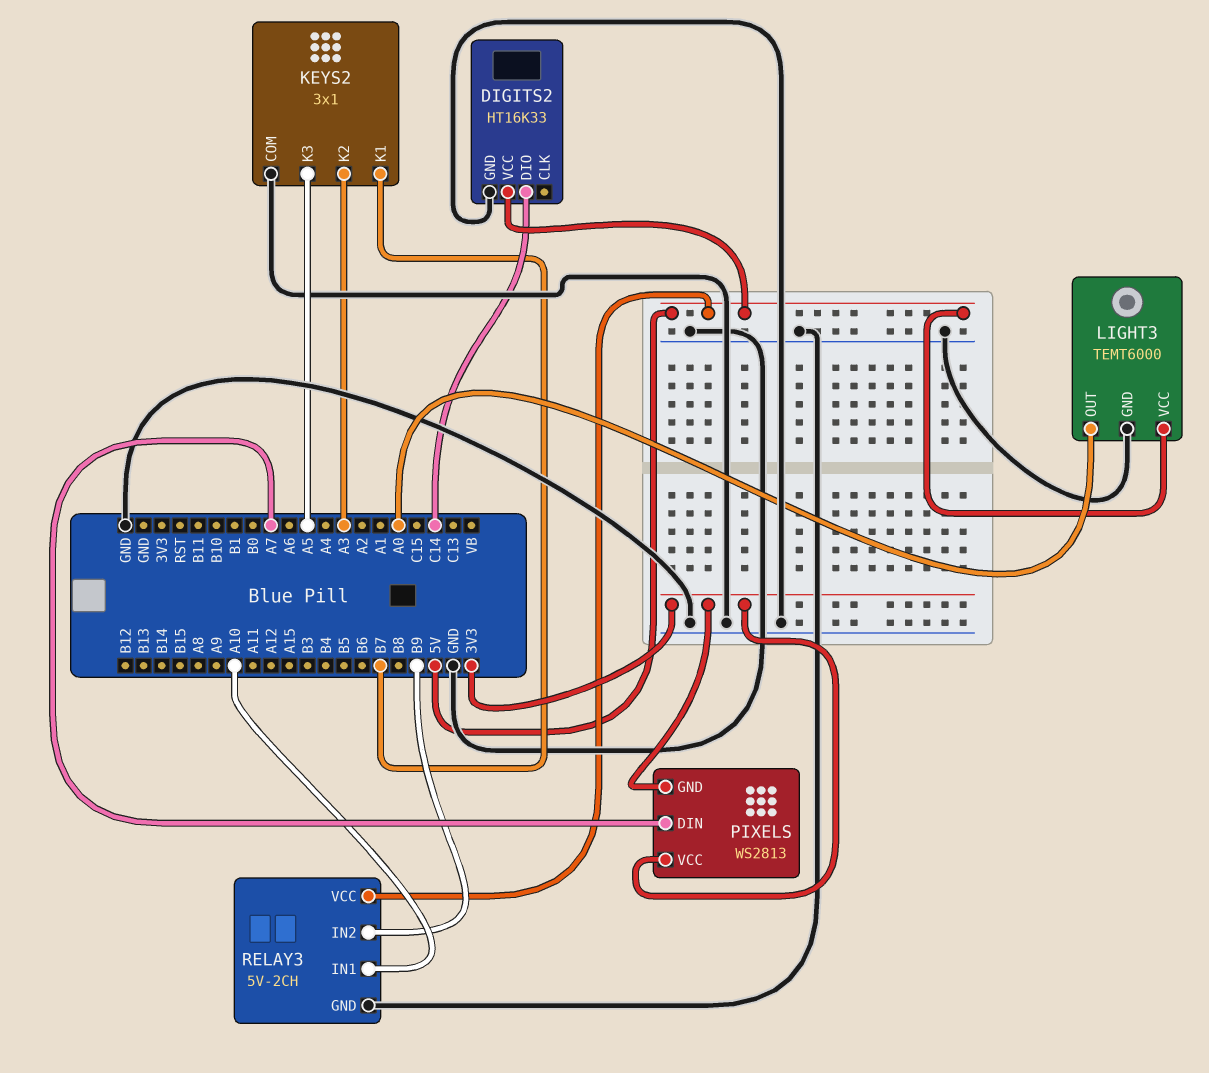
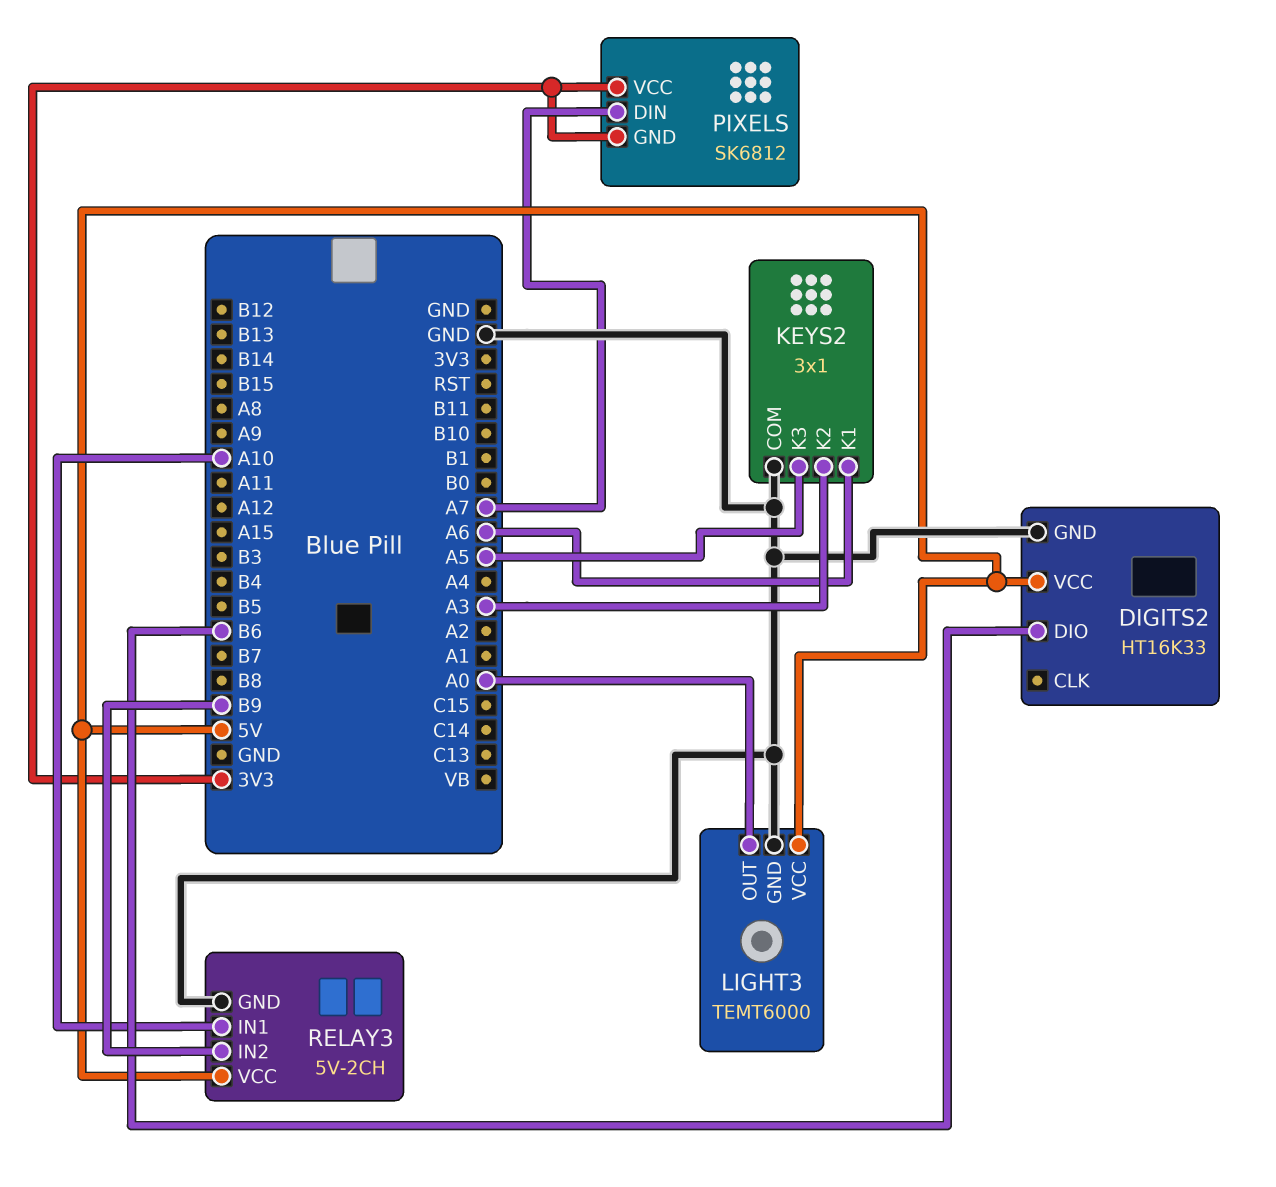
DIGITS2 pin DIO: C14 -> B6
KEYS2 pin K1: B7 -> A6
PIXELS: WS2813 -> SK6812

